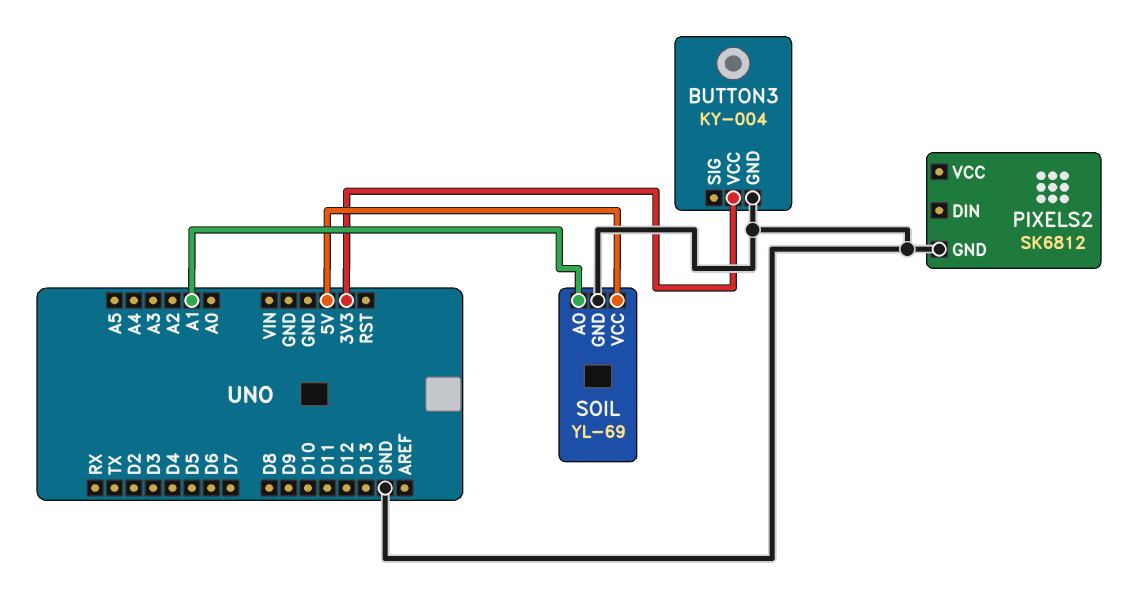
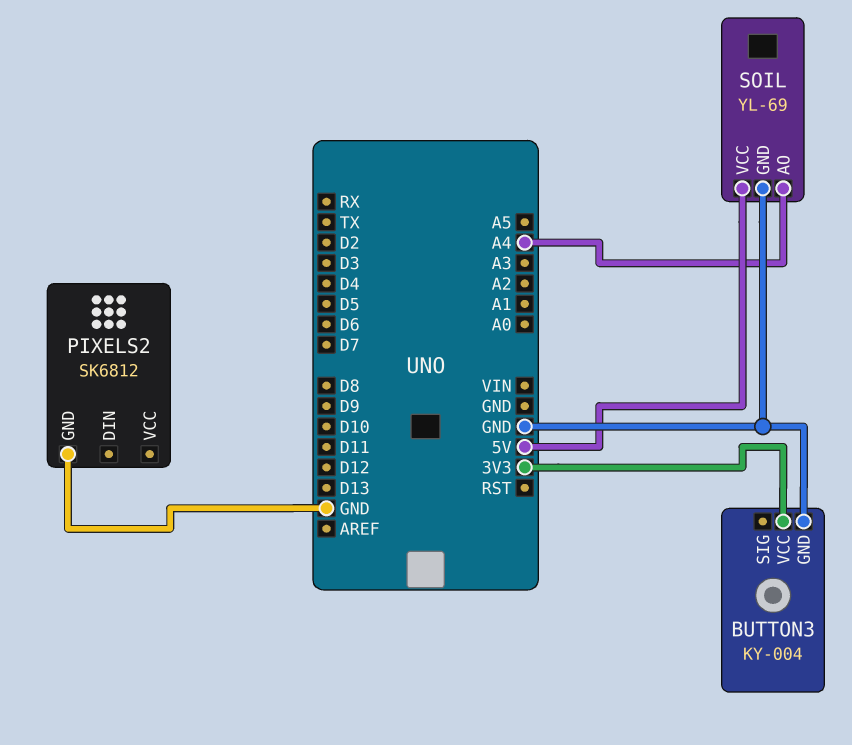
SOIL pin AO: A1 -> A4

